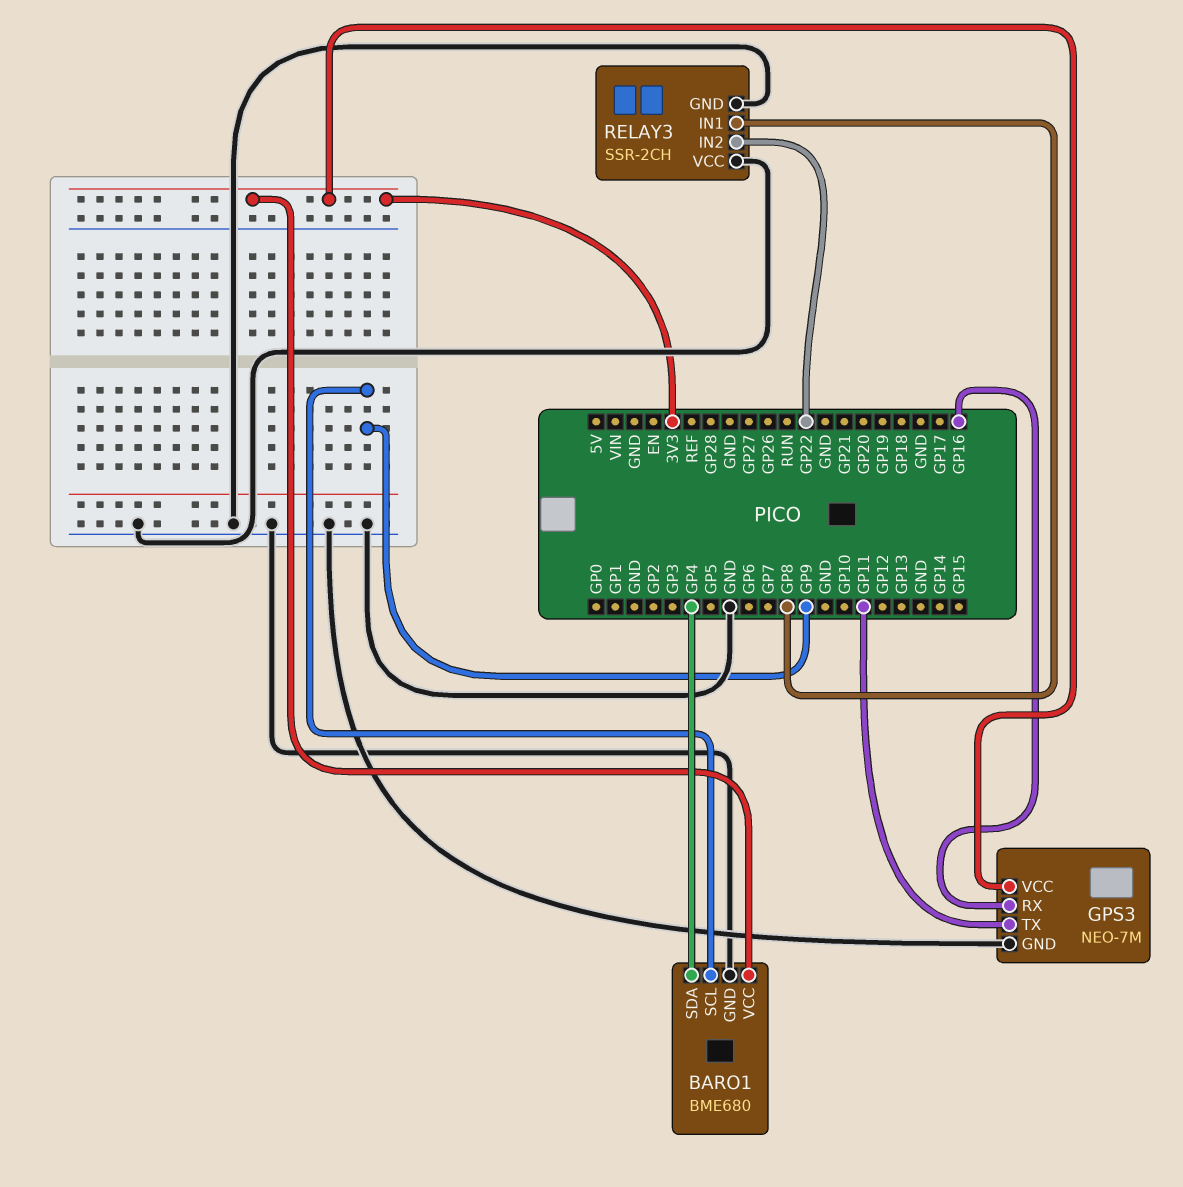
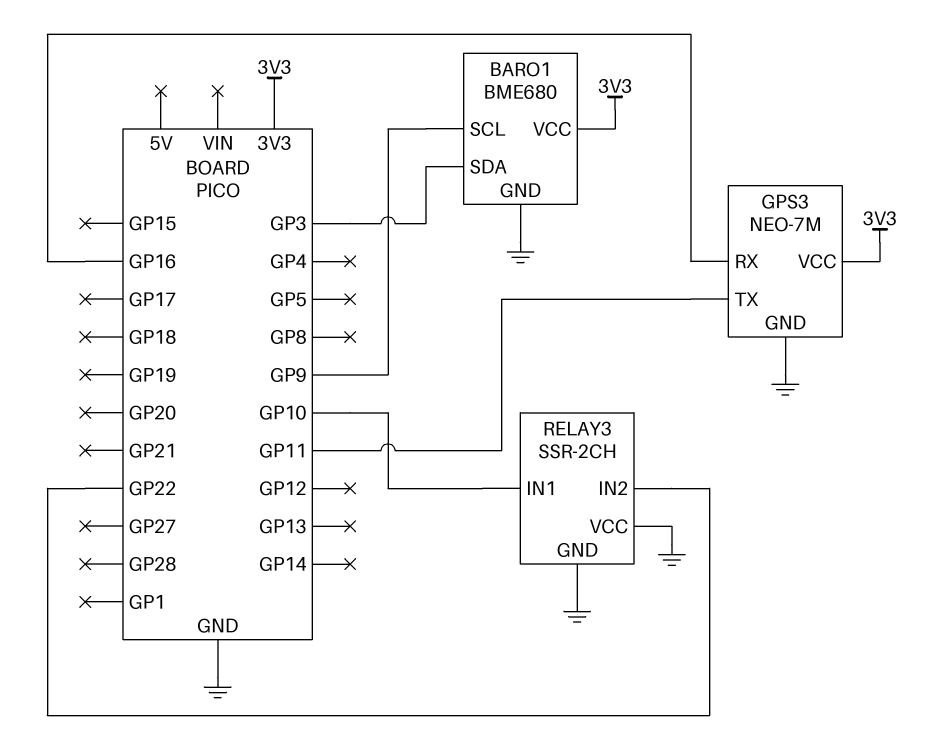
BARO1 pin SDA: GP4 -> GP3
RELAY3 pin IN1: GP8 -> GP10

